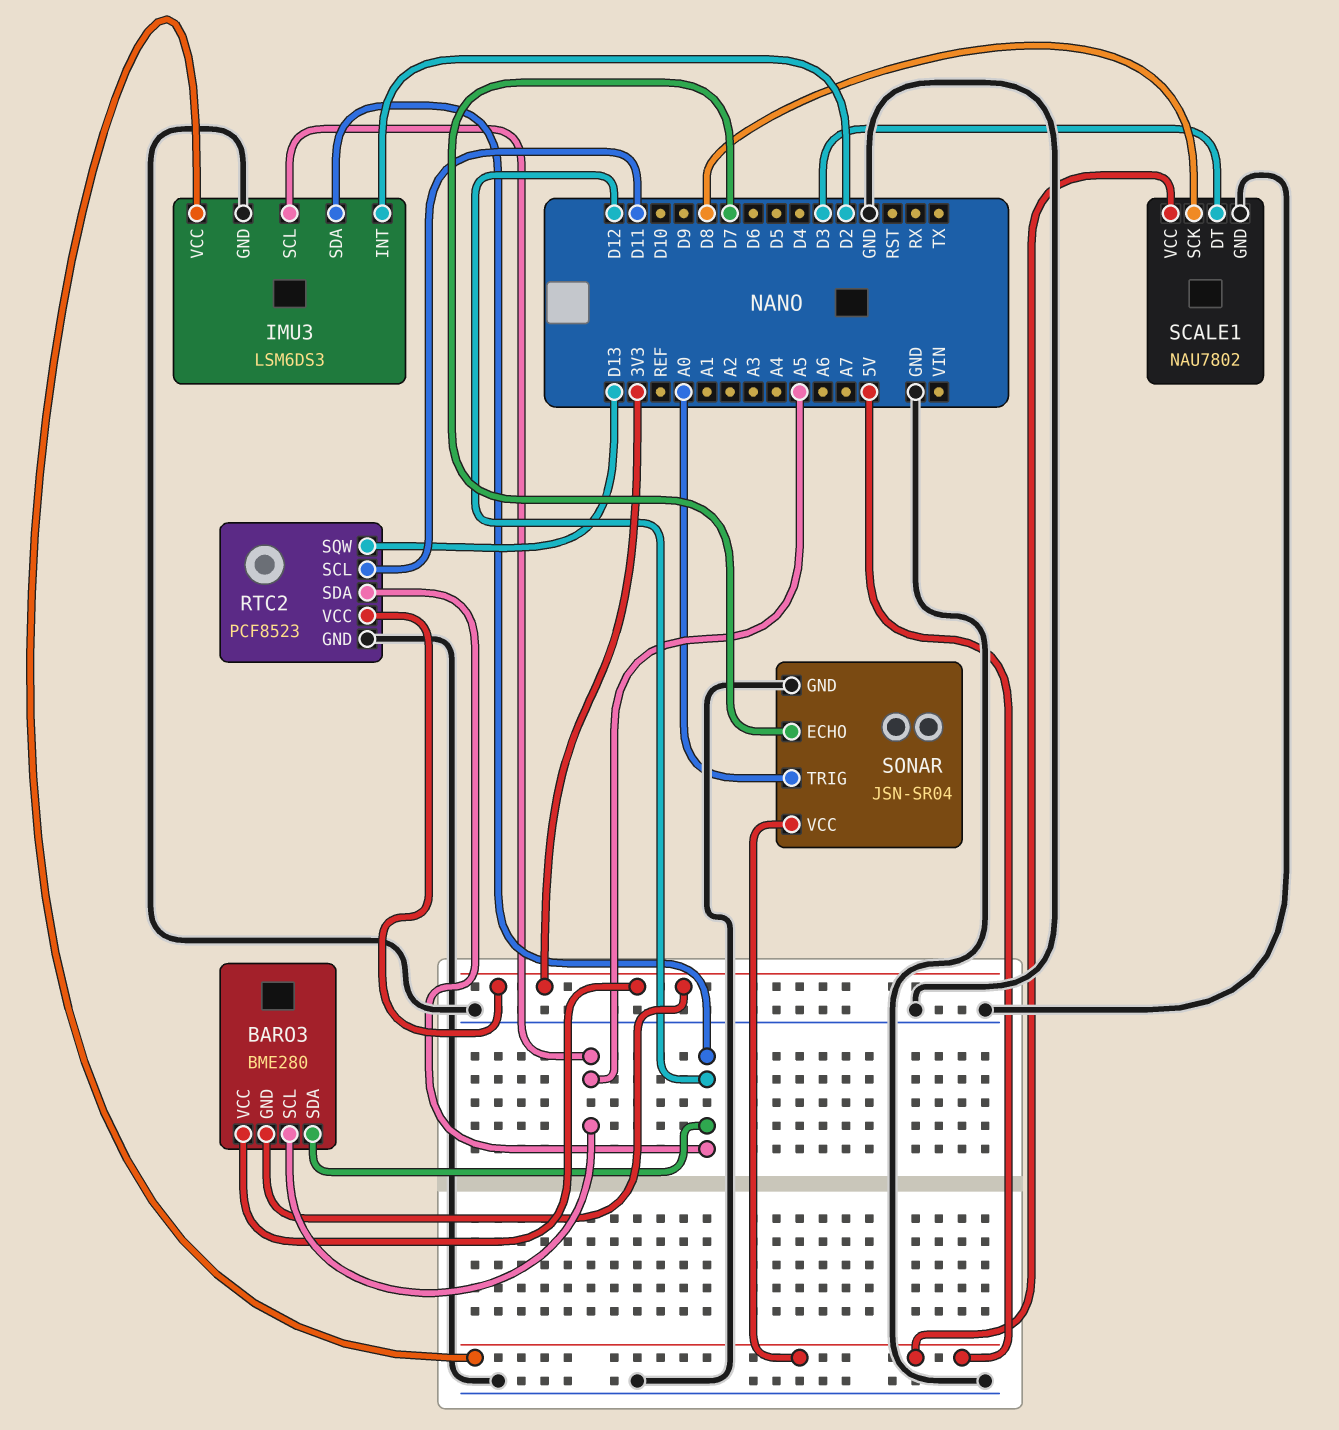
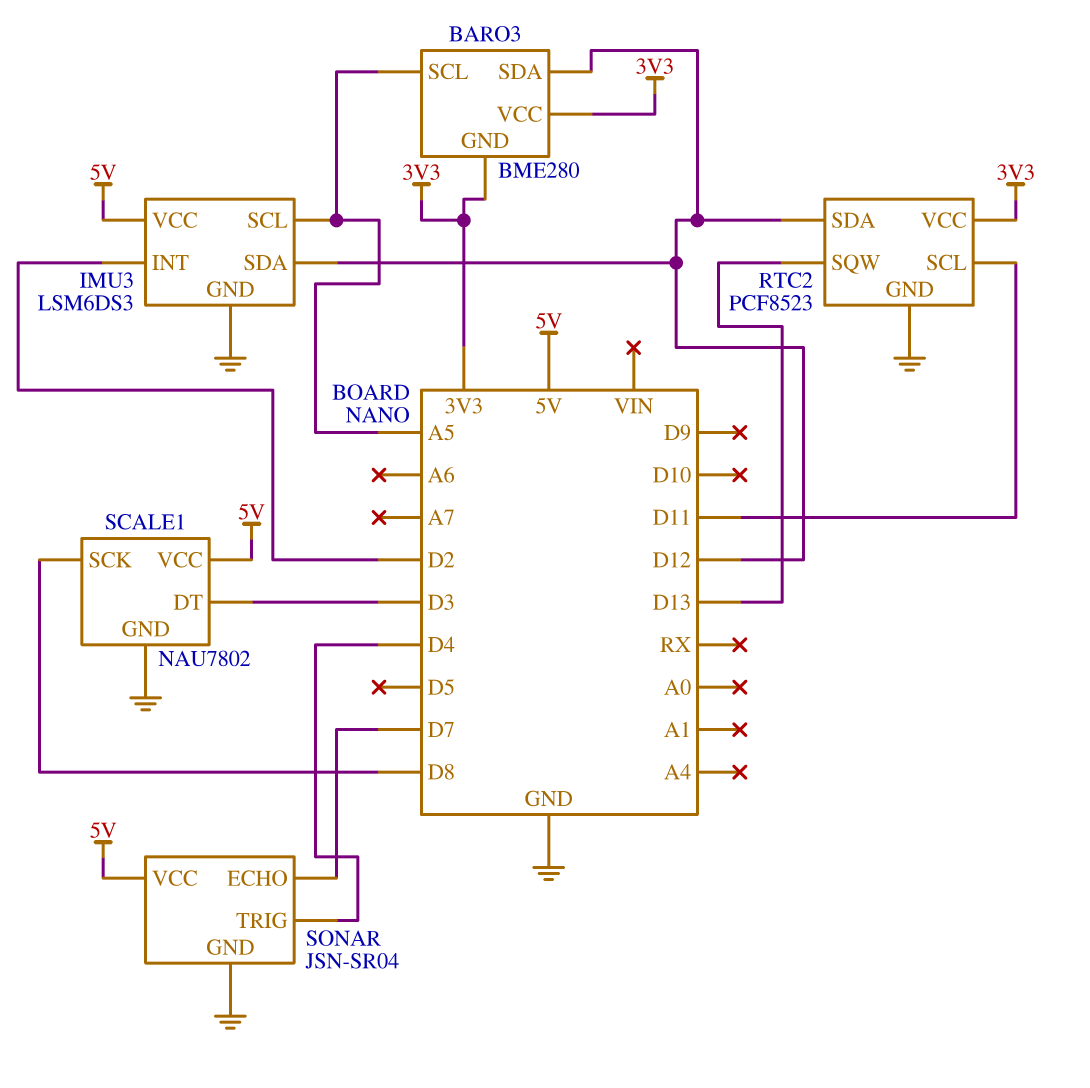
SONAR pin TRIG: A0 -> D4

